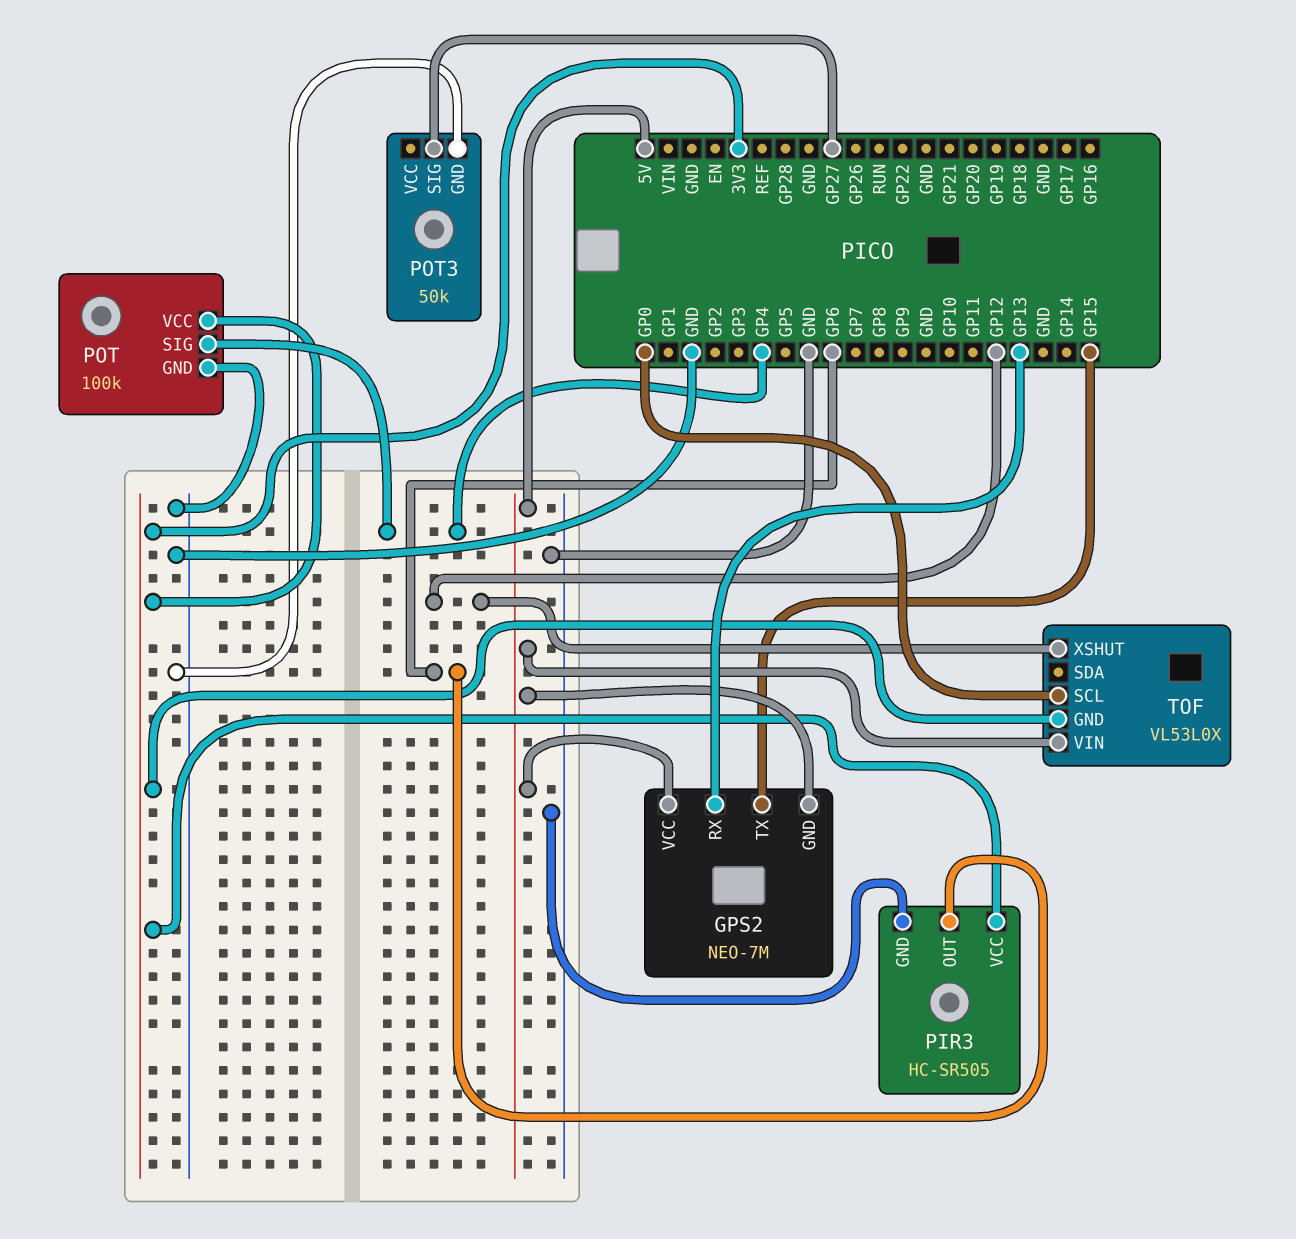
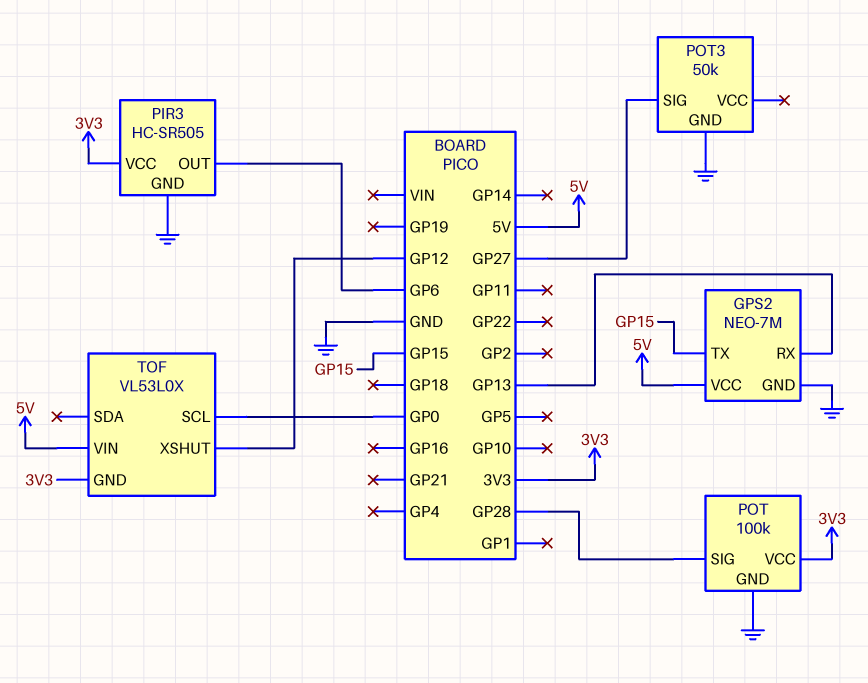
GPS2 pin GND: 5V -> GND
POT pin SIG: GP4 -> GP28

